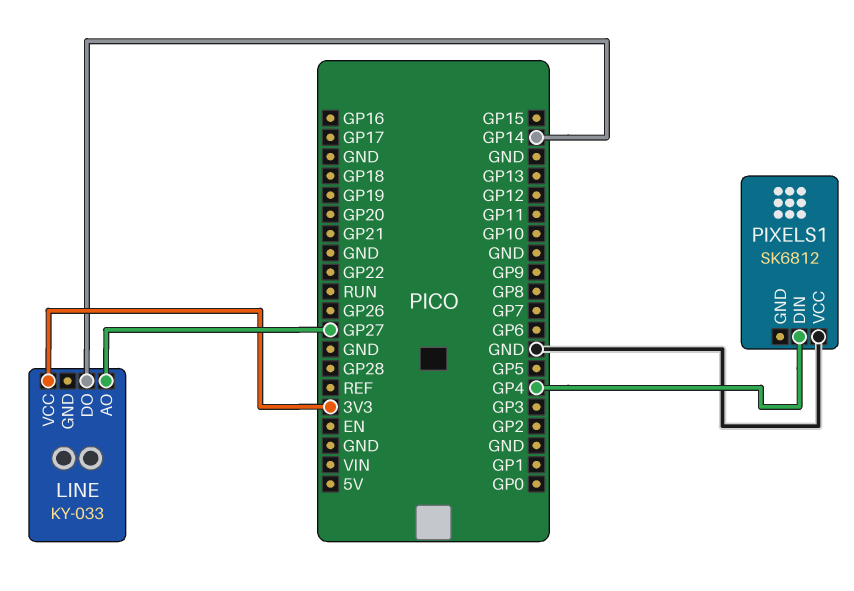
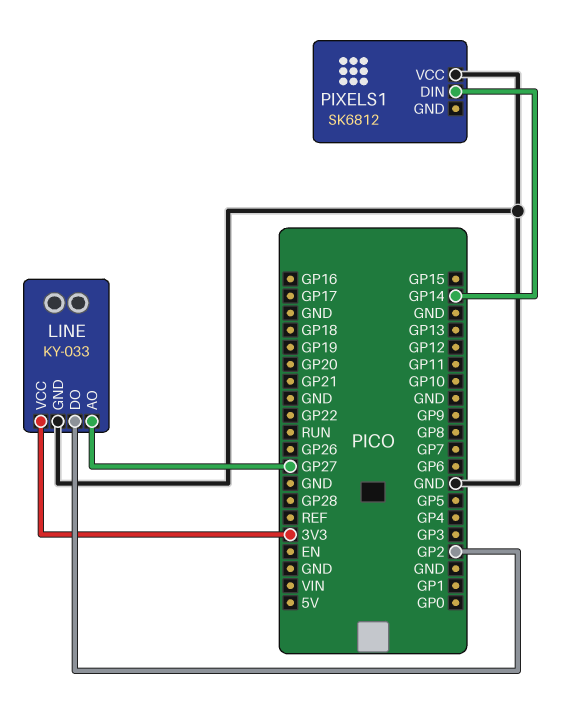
LINE pin DO: GP14 -> GP2
LINE pin GND: none -> GND
PIXELS1 pin DIN: GP4 -> GP14

